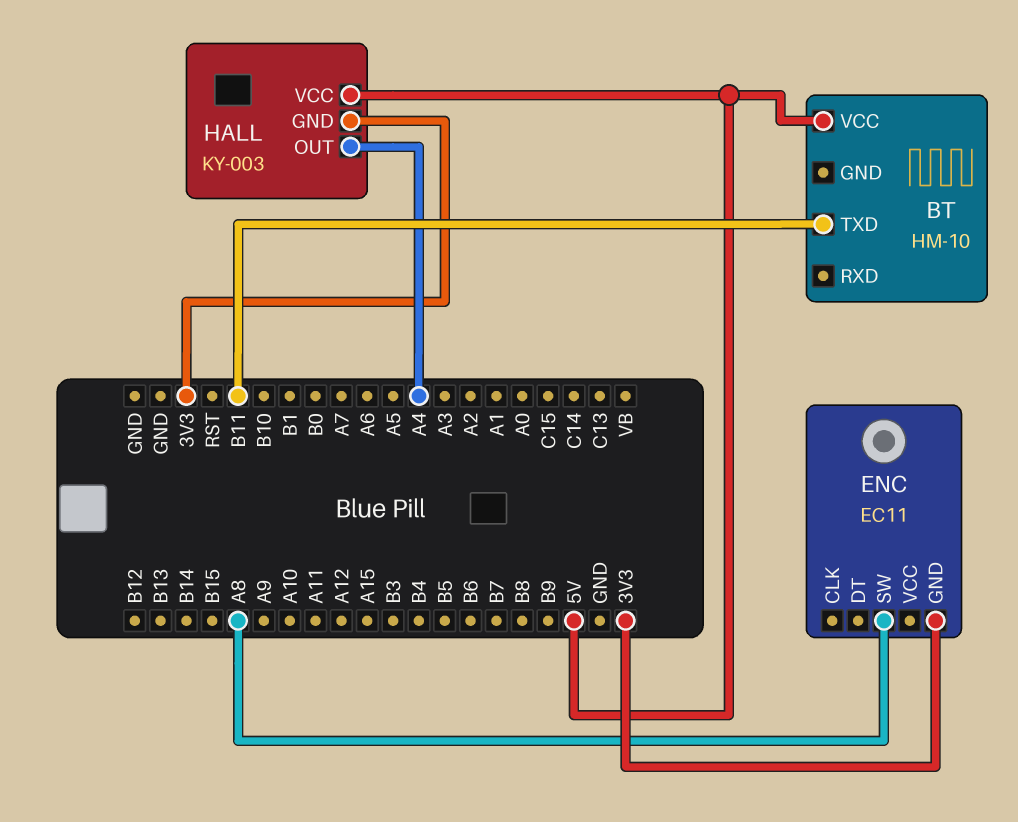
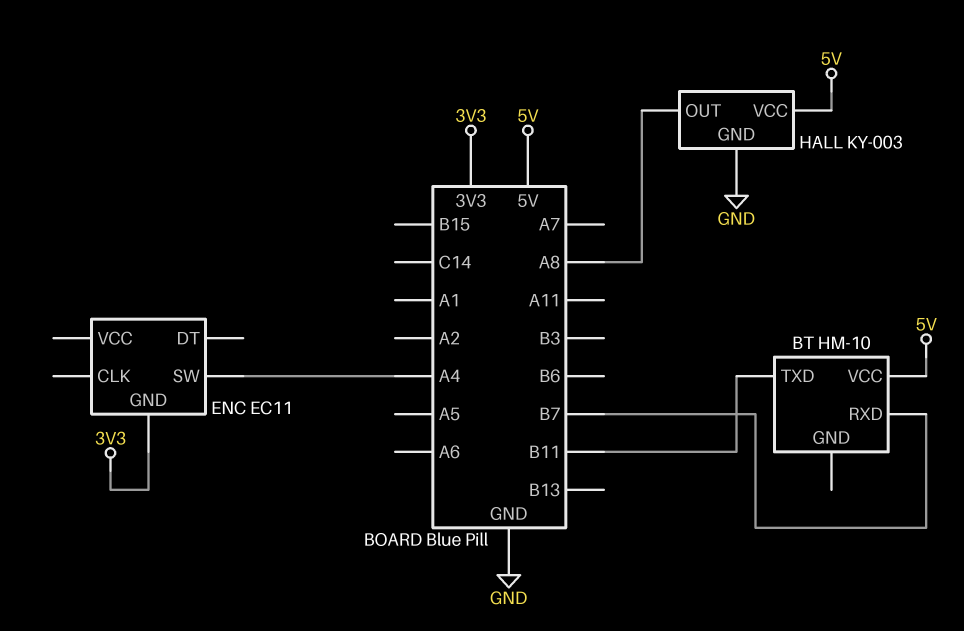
BT pin RXD: none -> B7
ENC pin SW: A8 -> A4
HALL pin GND: 3V3 -> GND
HALL pin OUT: A4 -> A8

